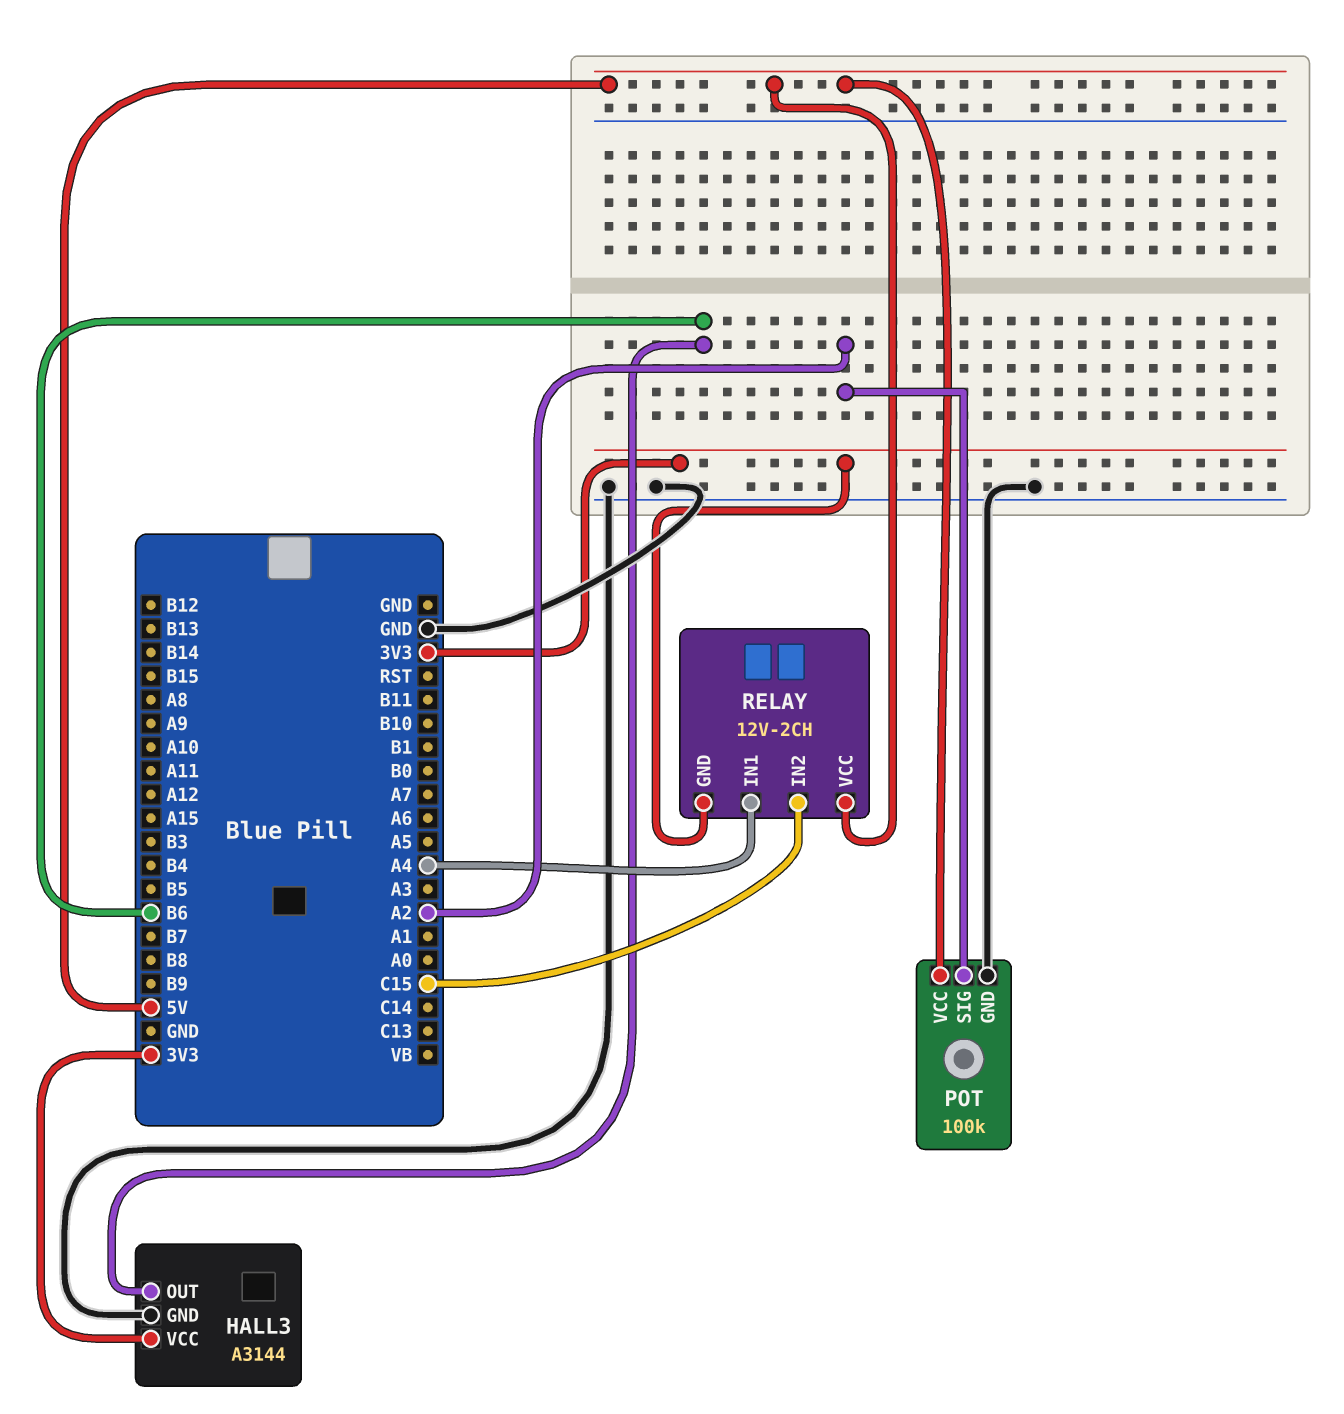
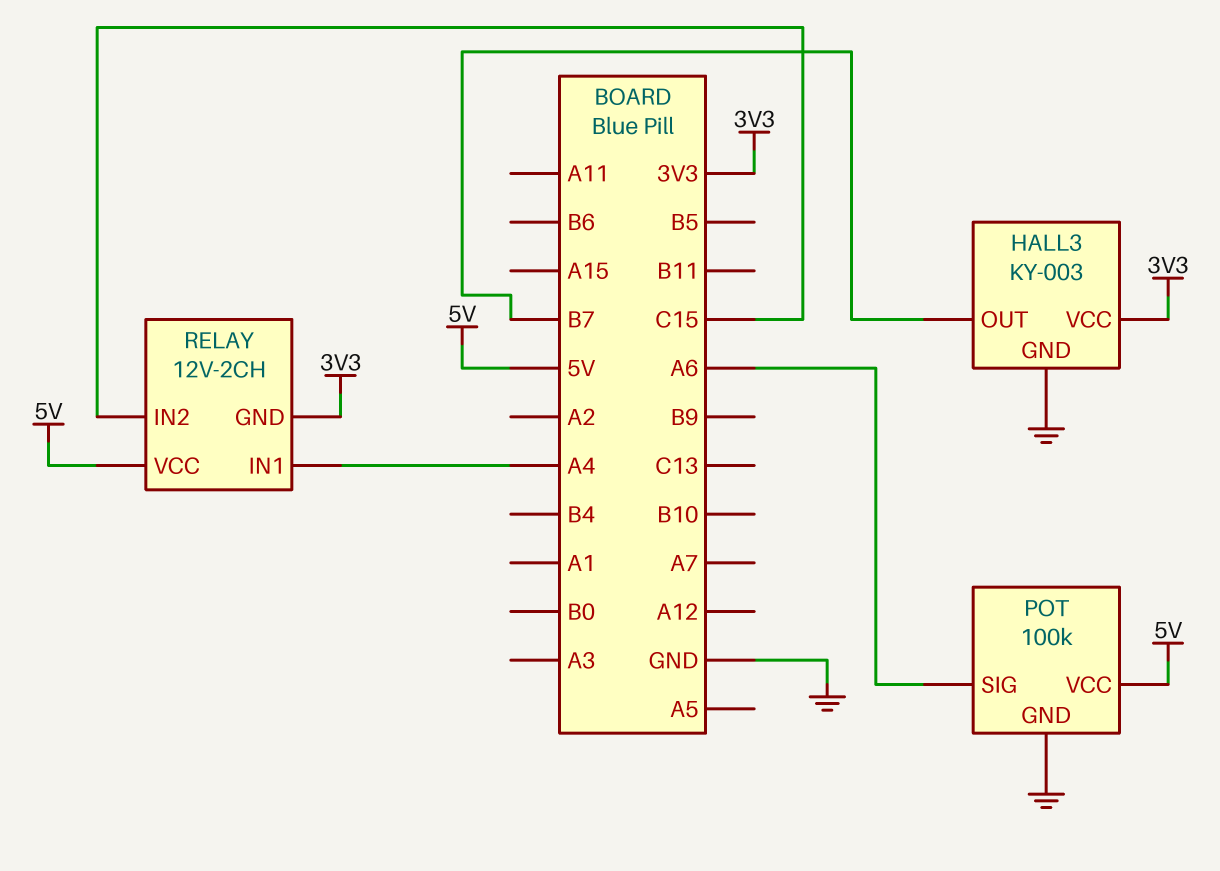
HALL3: A3144 -> KY-003
HALL3 pin OUT: B6 -> B7
POT pin SIG: A2 -> A6

